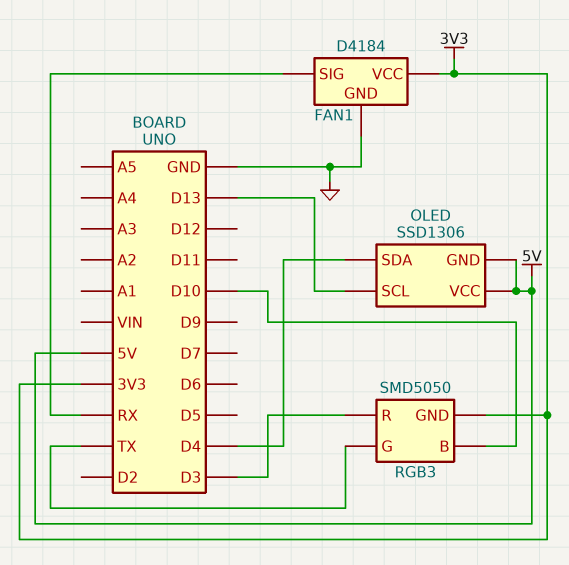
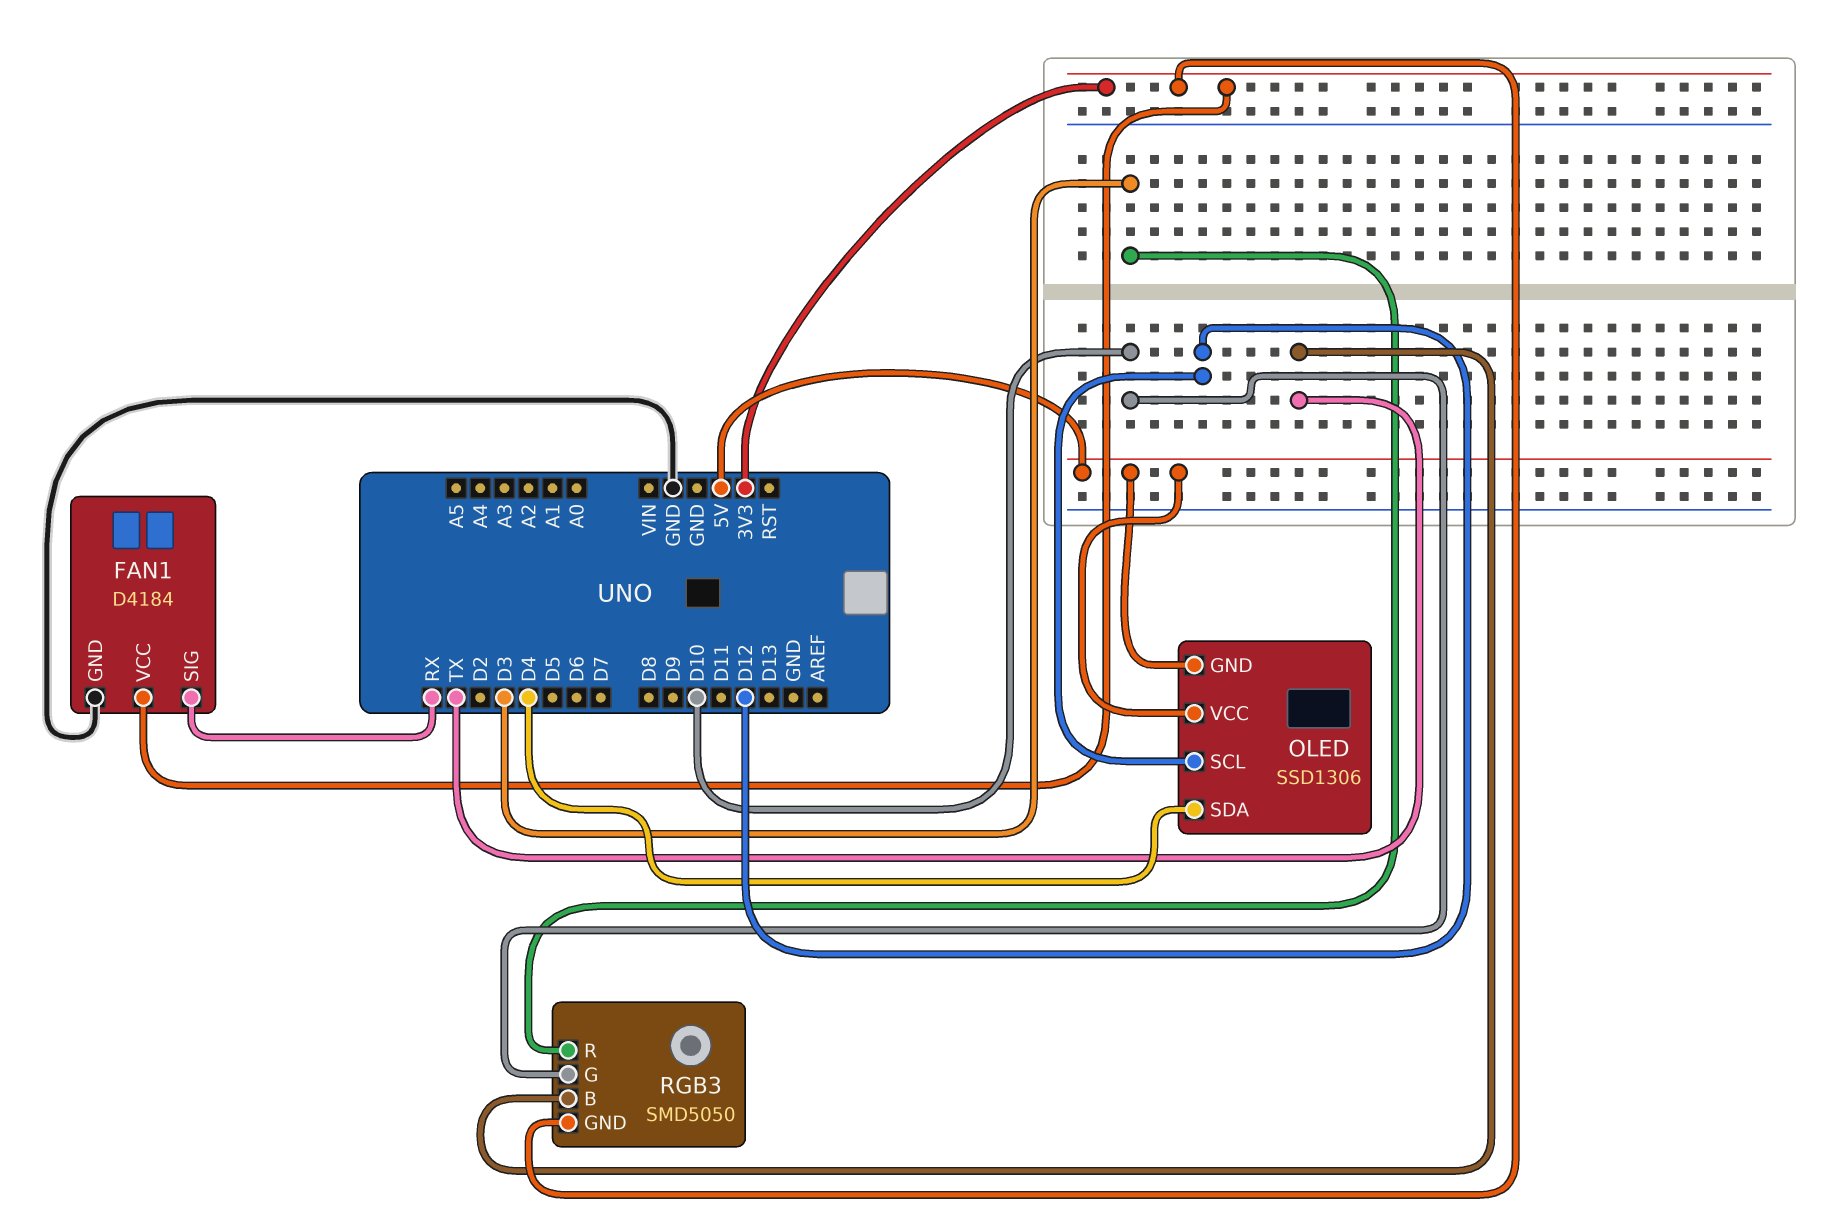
OLED pin SCL: D13 -> D12
RGB3 pin B: D10 -> TX
RGB3 pin G: TX -> D10

